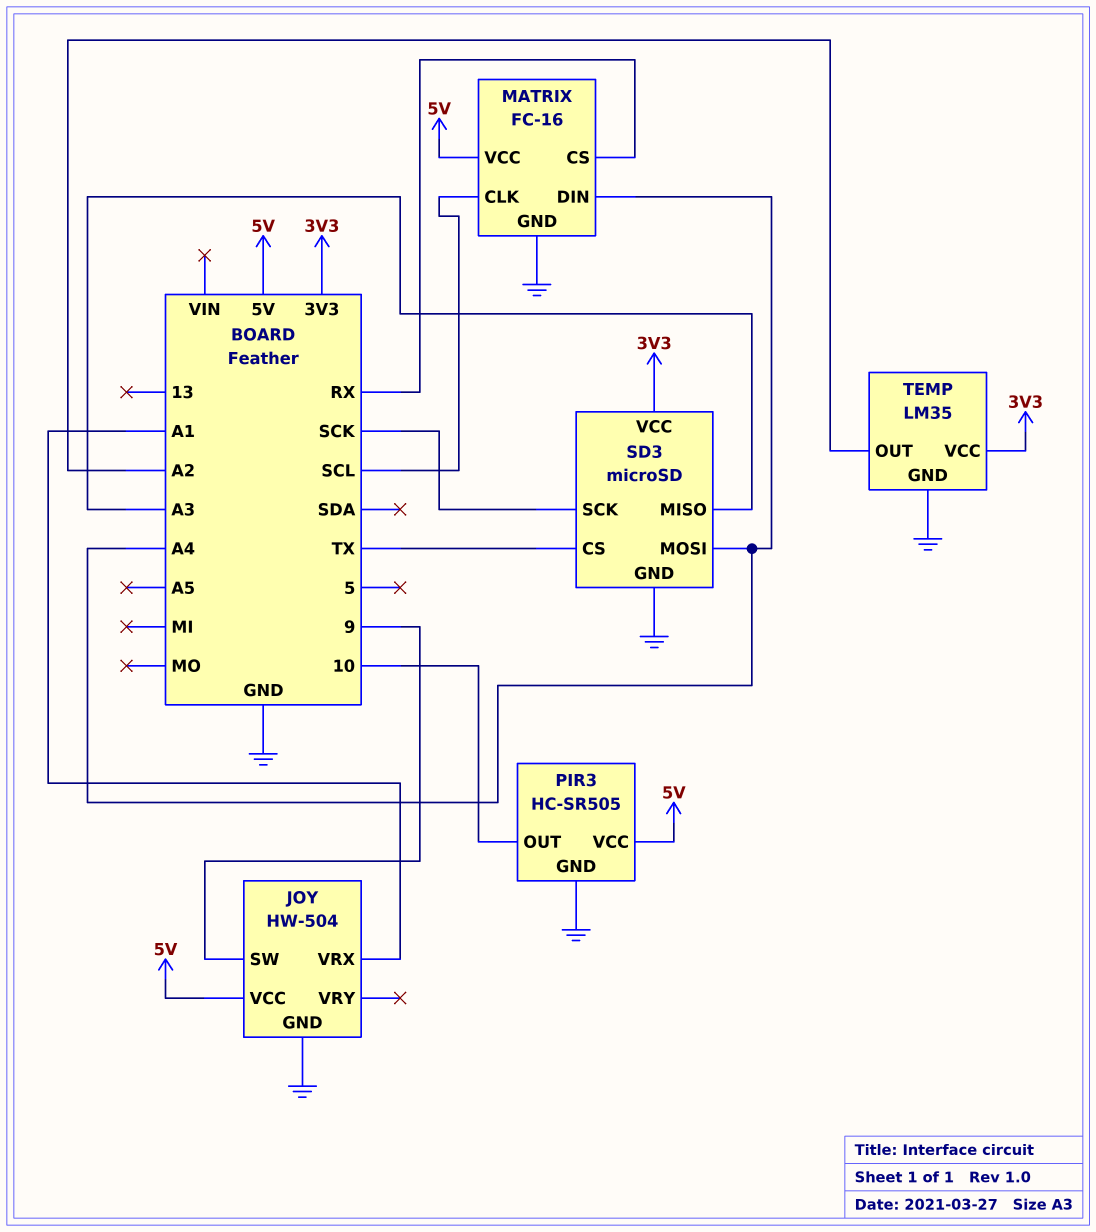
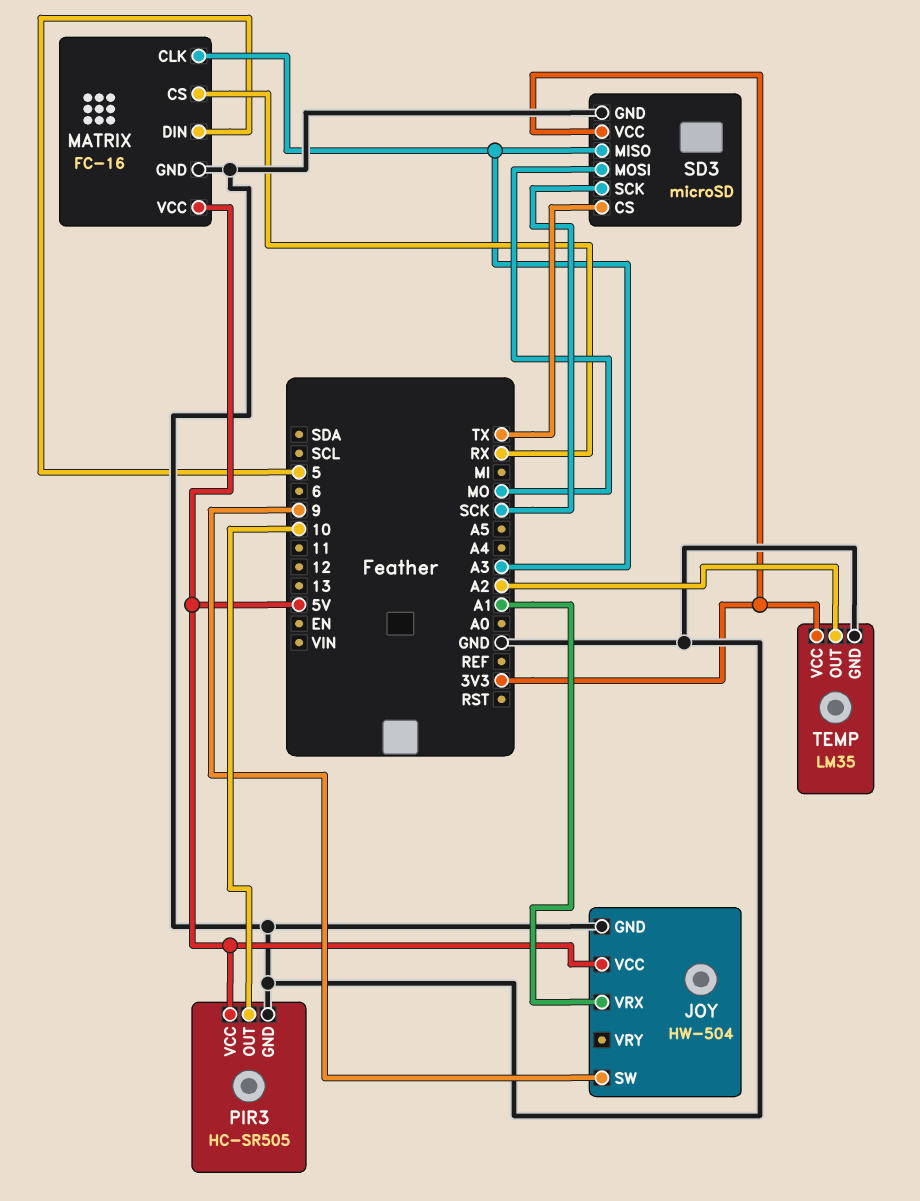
MATRIX pin CLK: SCL -> A3
MATRIX pin DIN: A4 -> 5
SD3 pin MOSI: A4 -> MO

